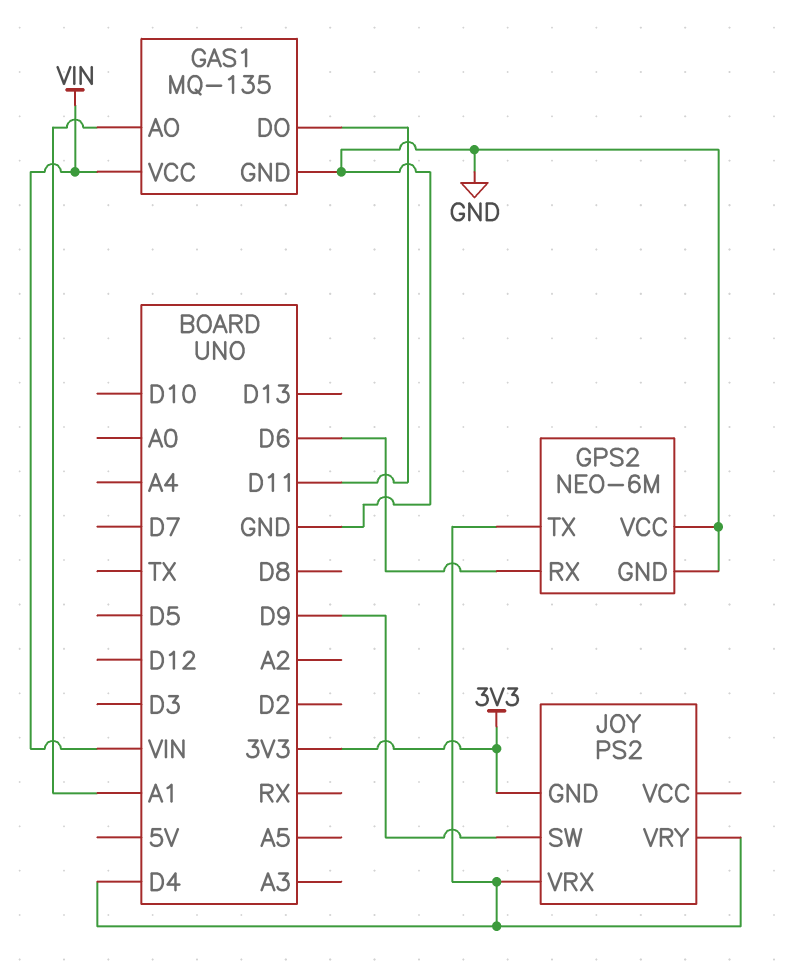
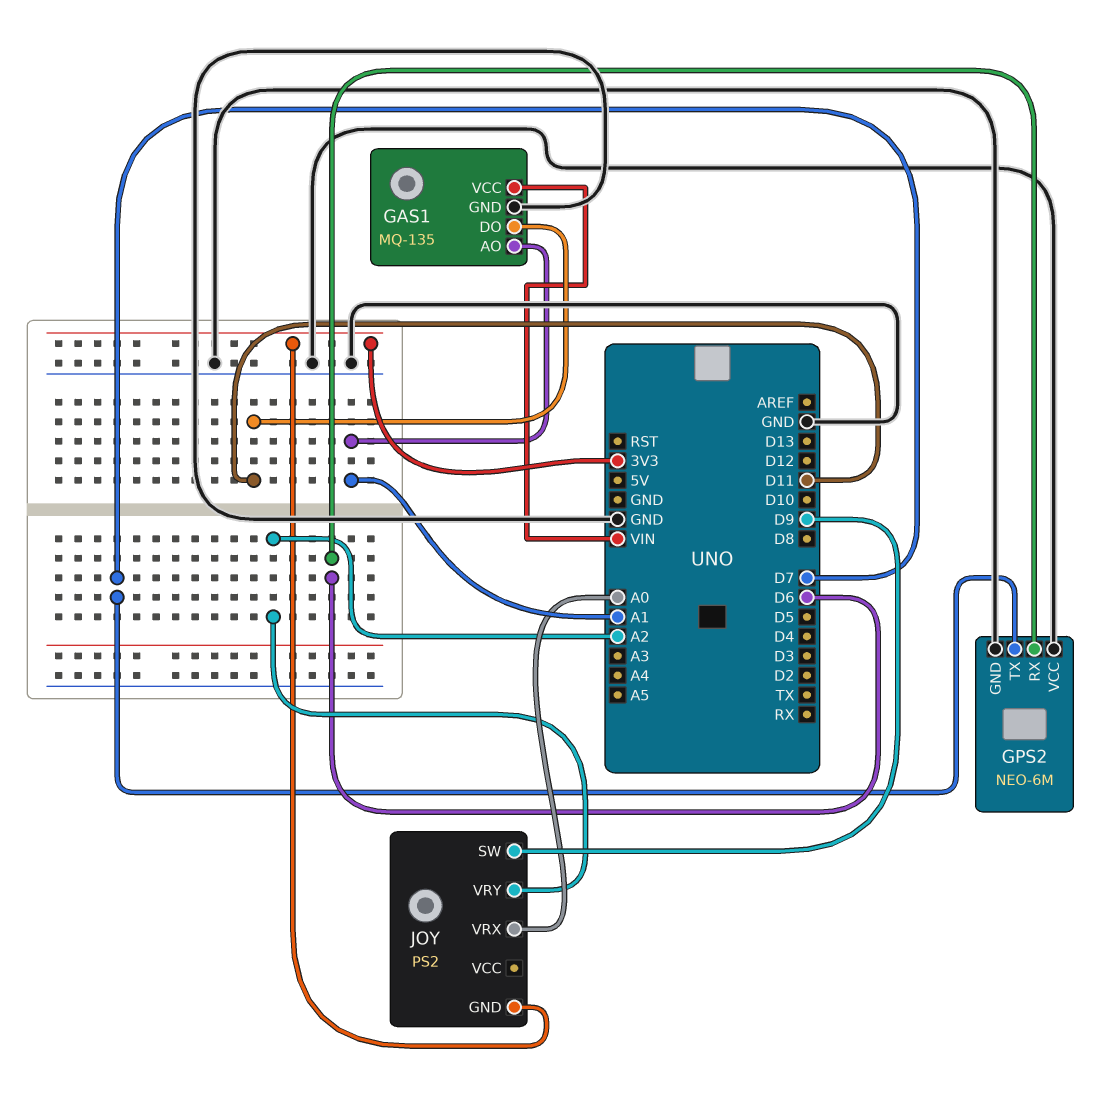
GPS2 pin TX: D4 -> D7
JOY pin VRX: D4 -> A0
JOY pin VRY: D4 -> A2

